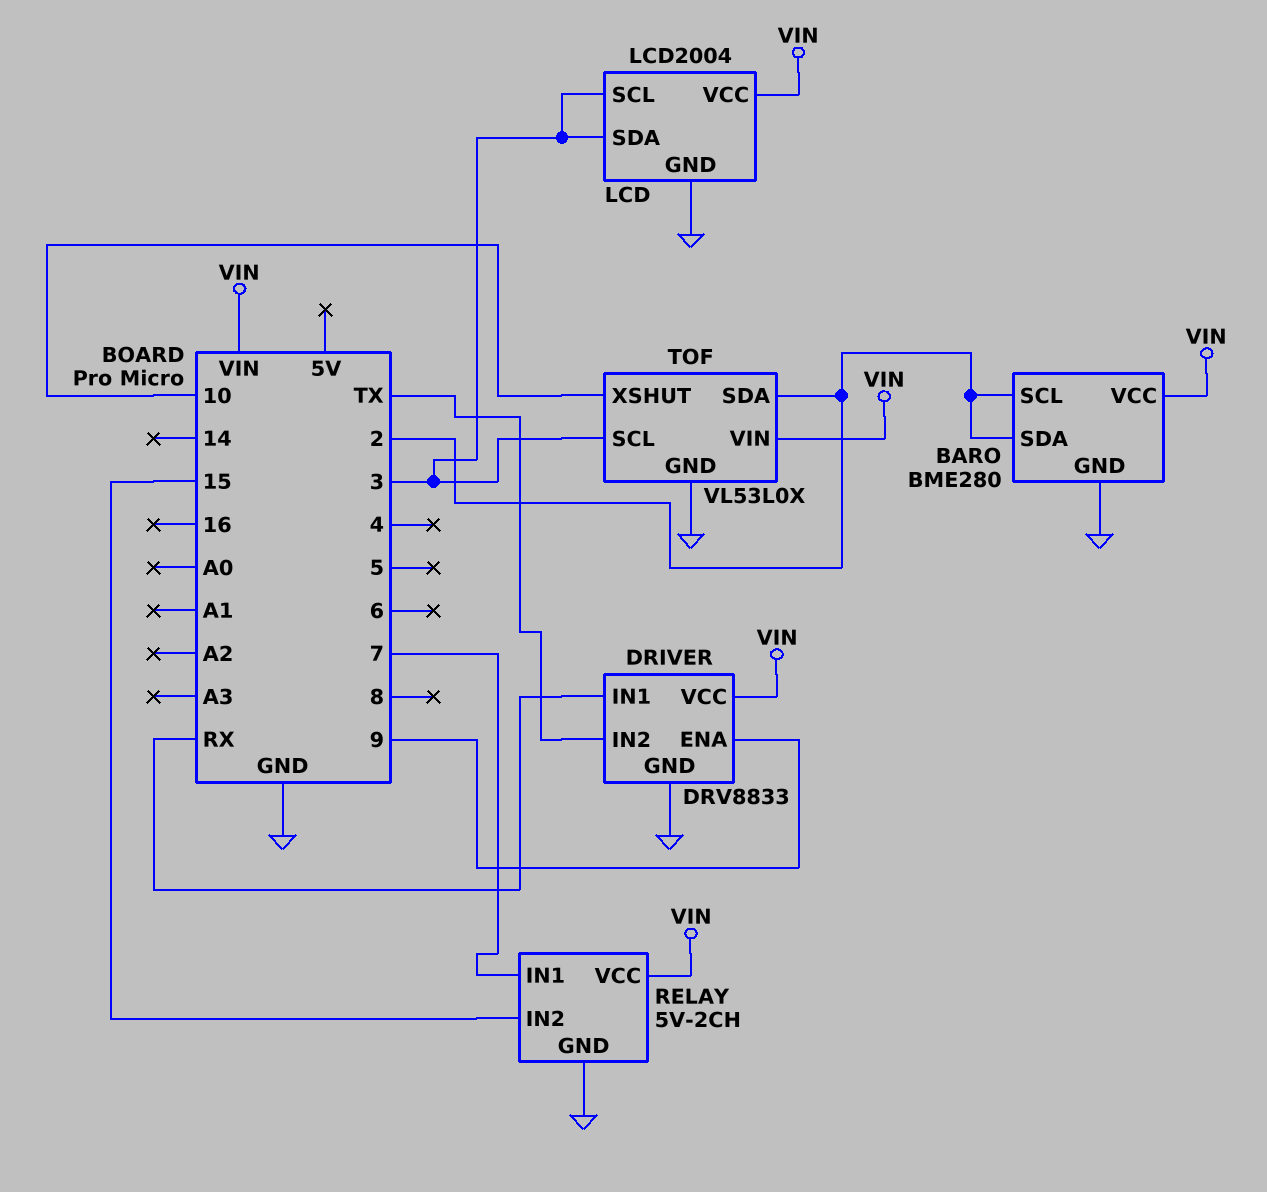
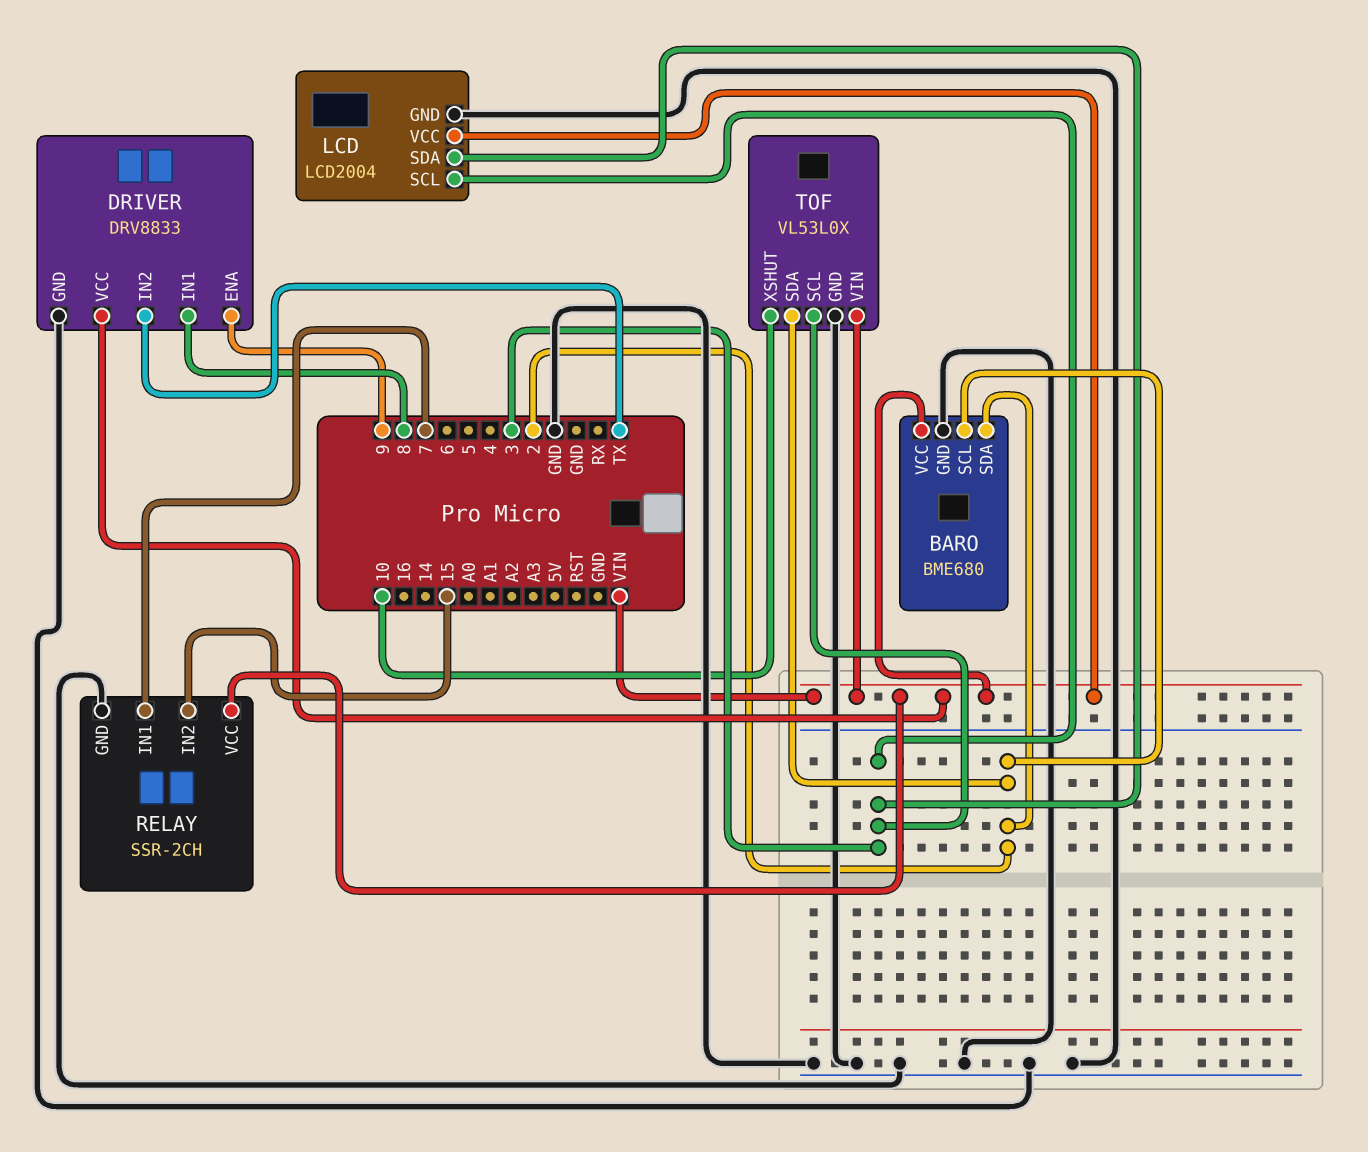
BARO: BME280 -> BME680
DRIVER pin IN1: RX -> 8
RELAY: 5V-2CH -> SSR-2CH

